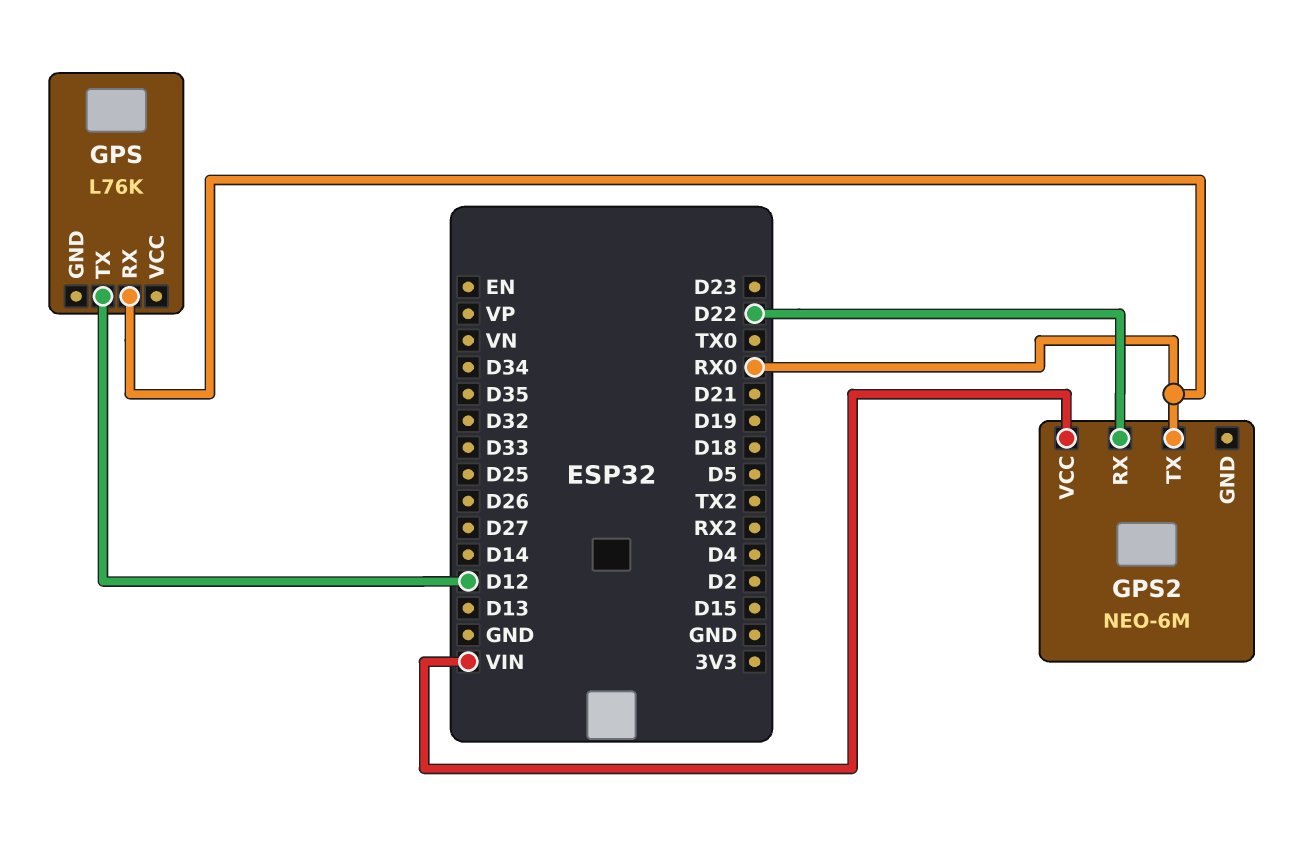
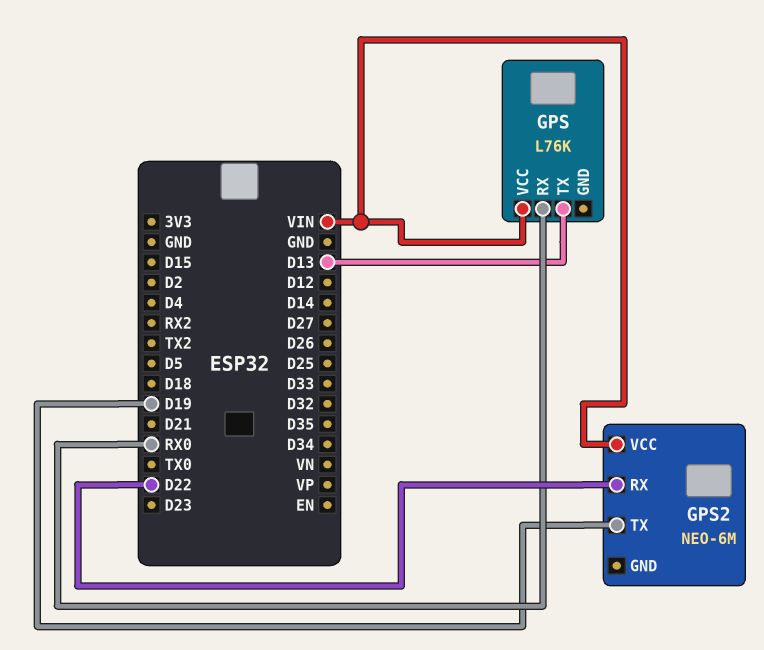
GPS pin TX: D12 -> D13
GPS pin VCC: none -> VIN
GPS2 pin TX: RX0 -> D19

